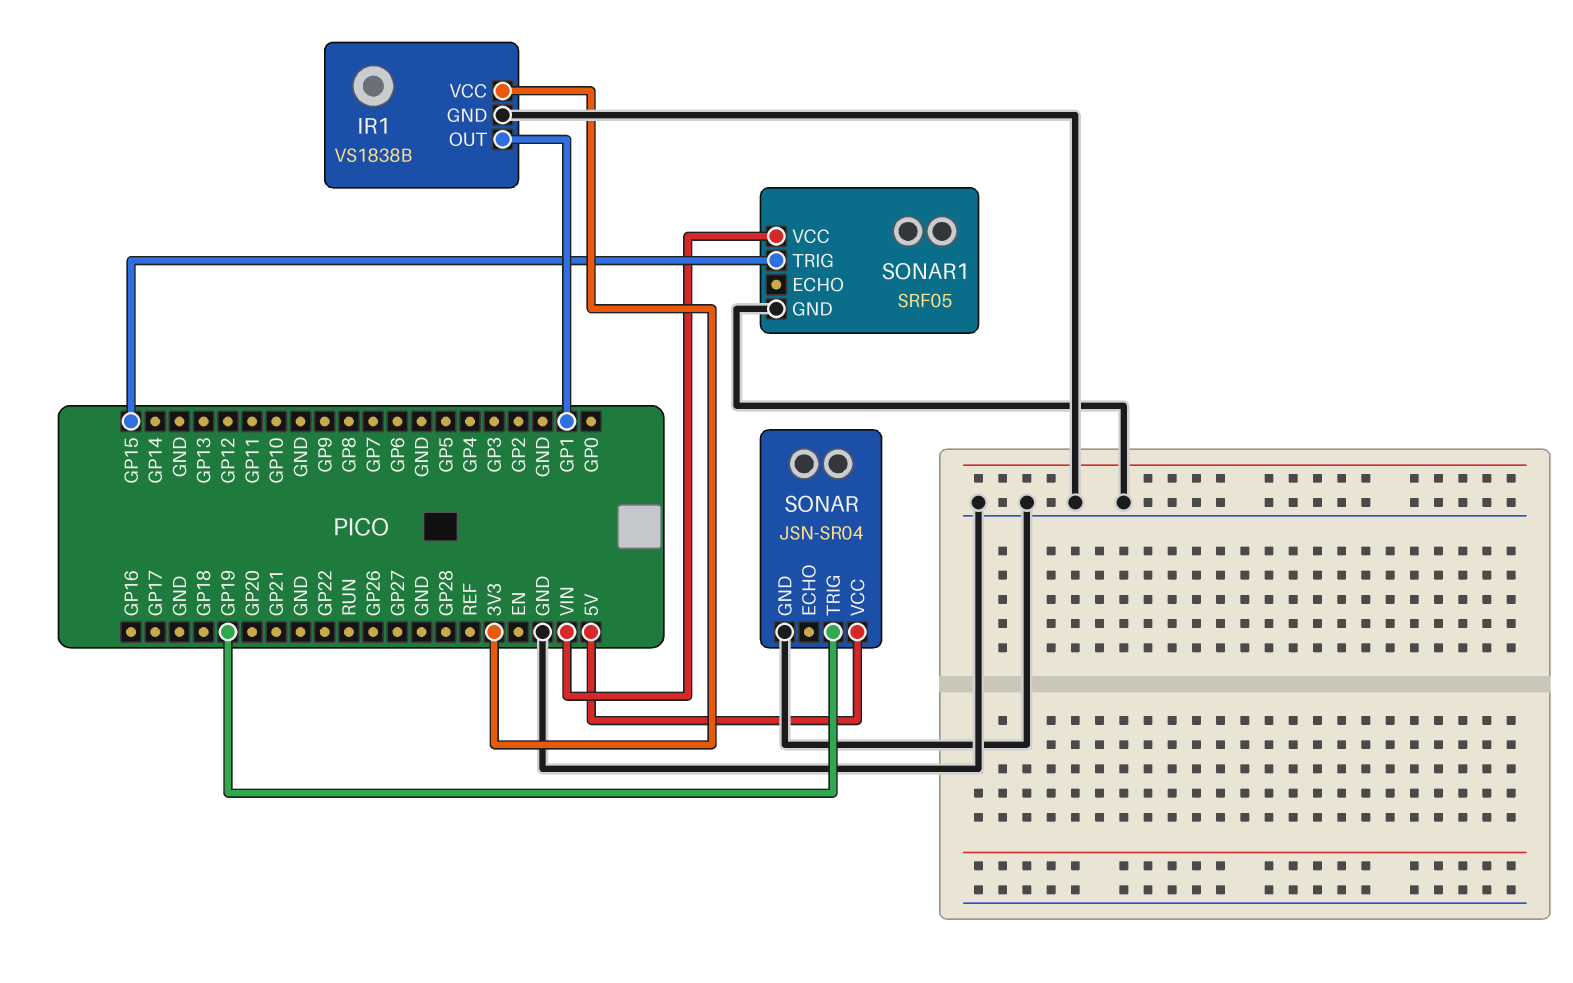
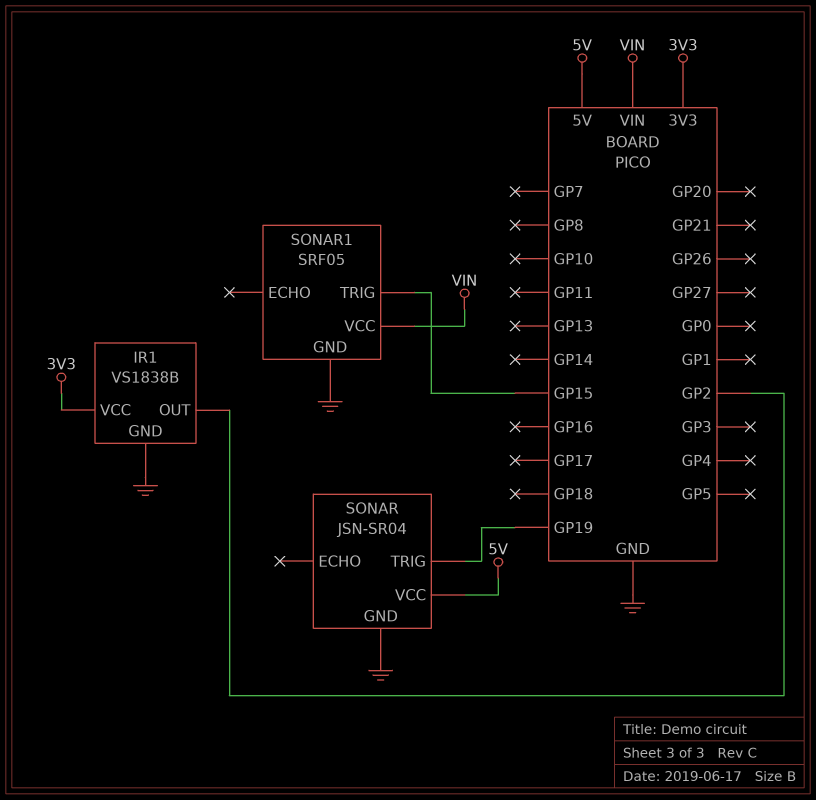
IR1 pin OUT: GP1 -> GP2

